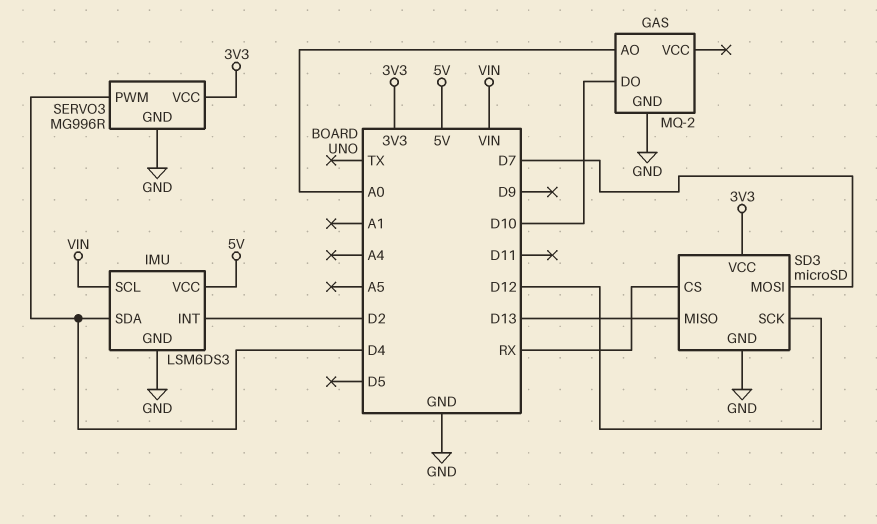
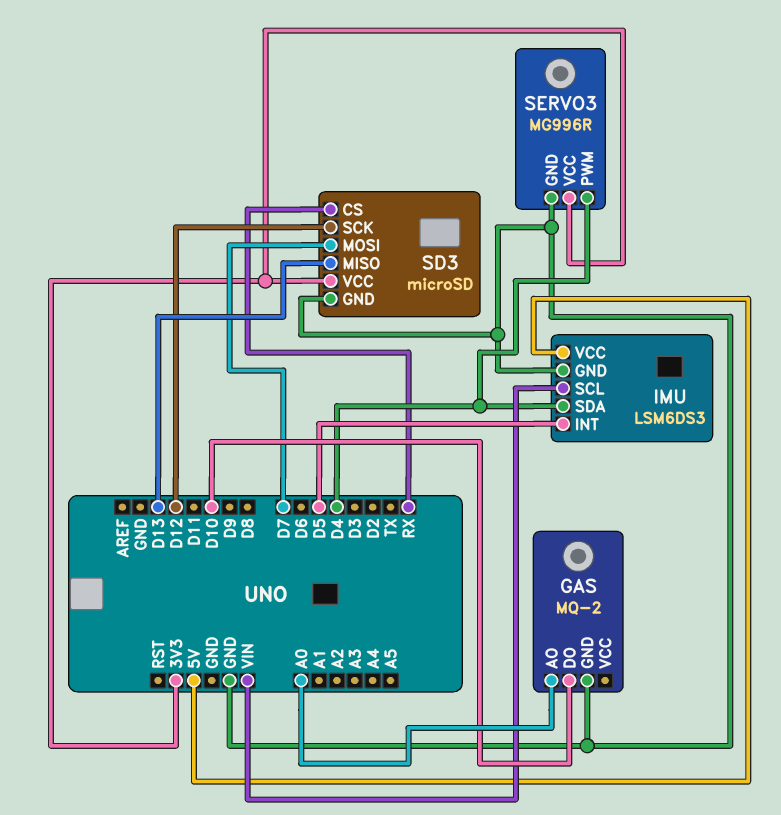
IMU pin INT: D2 -> D5

